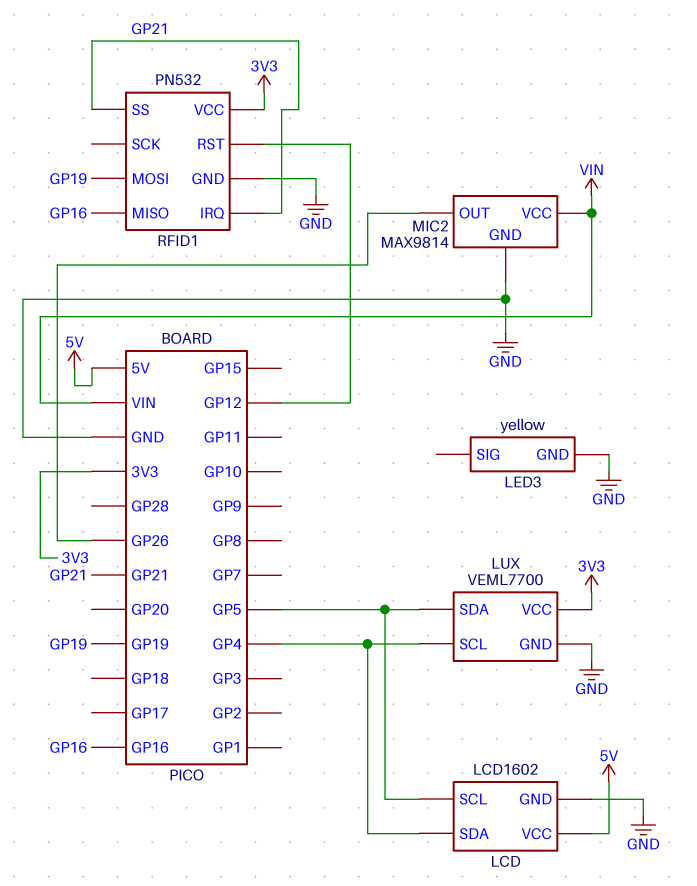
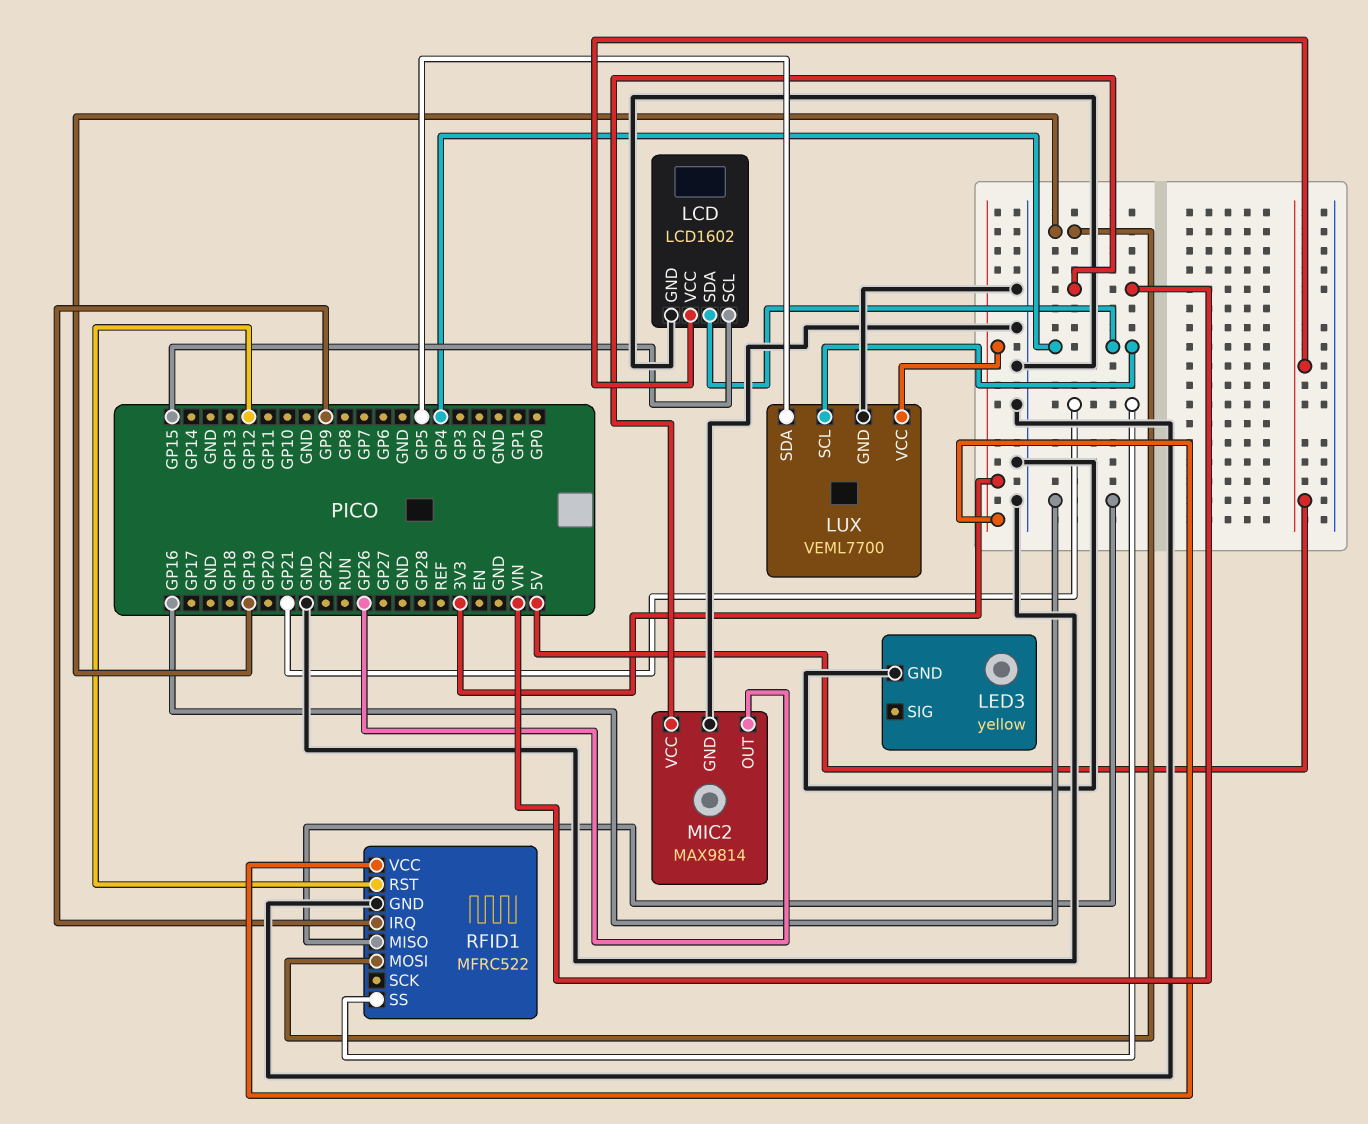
LCD pin SCL: GP5 -> GP15
RFID1: PN532 -> MFRC522
RFID1 pin IRQ: GP21 -> GP9

